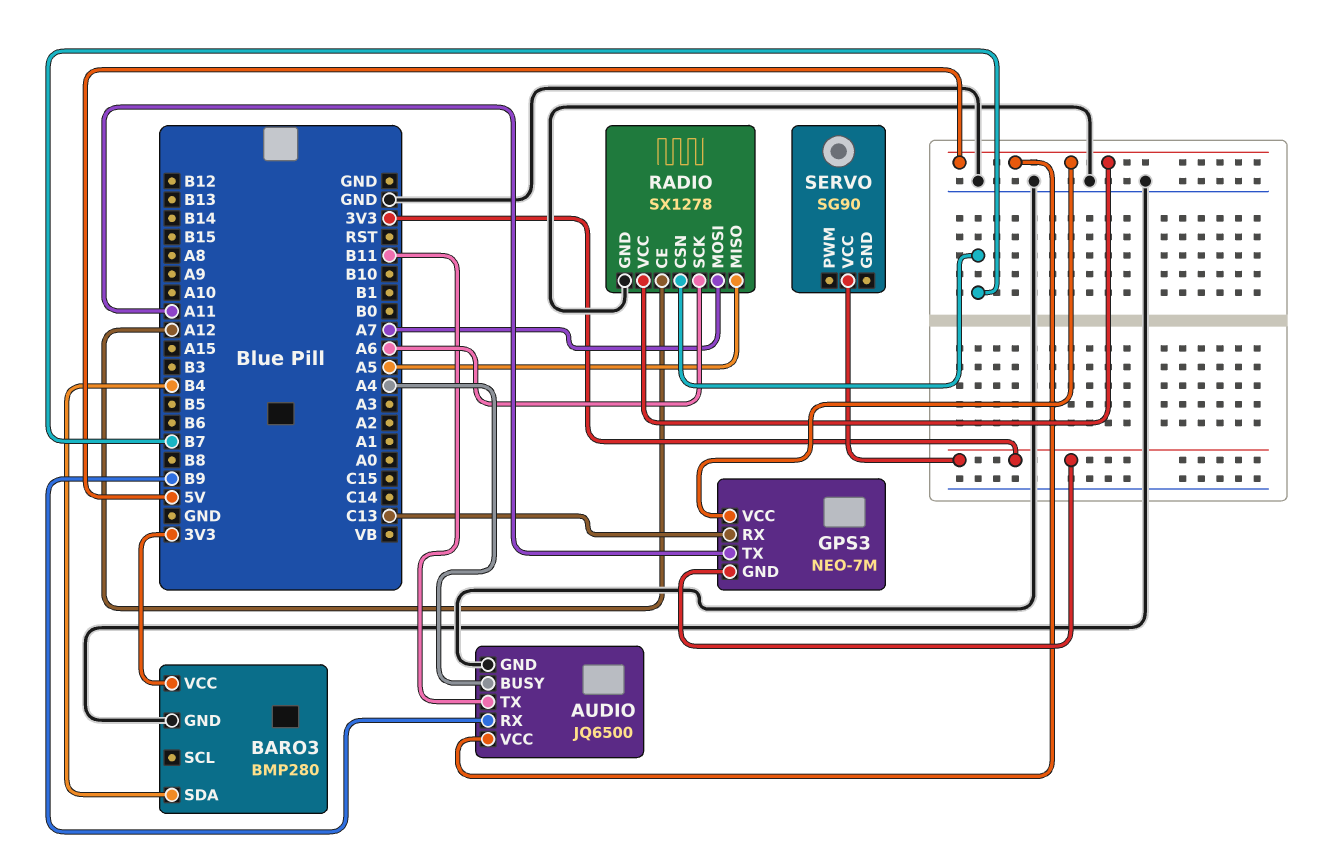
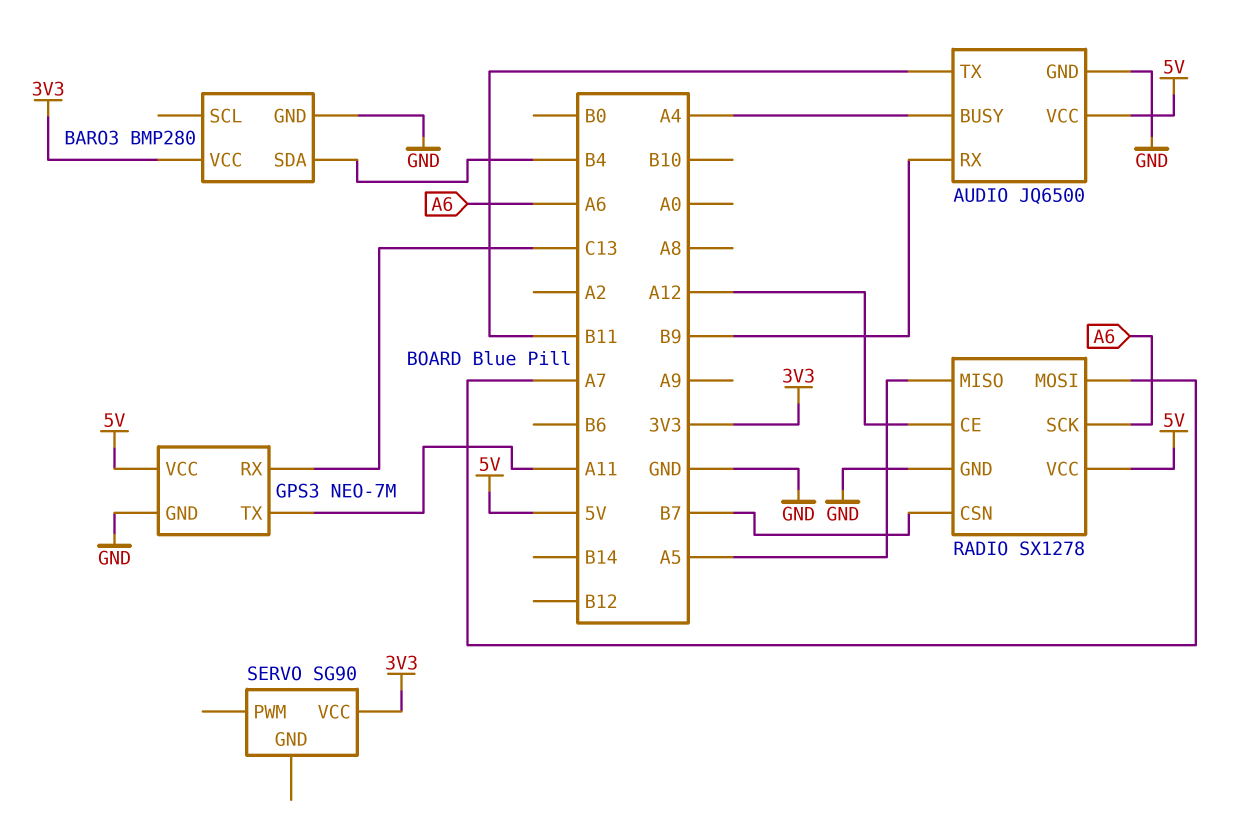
GPS3 pin GND: 3V3 -> GND

